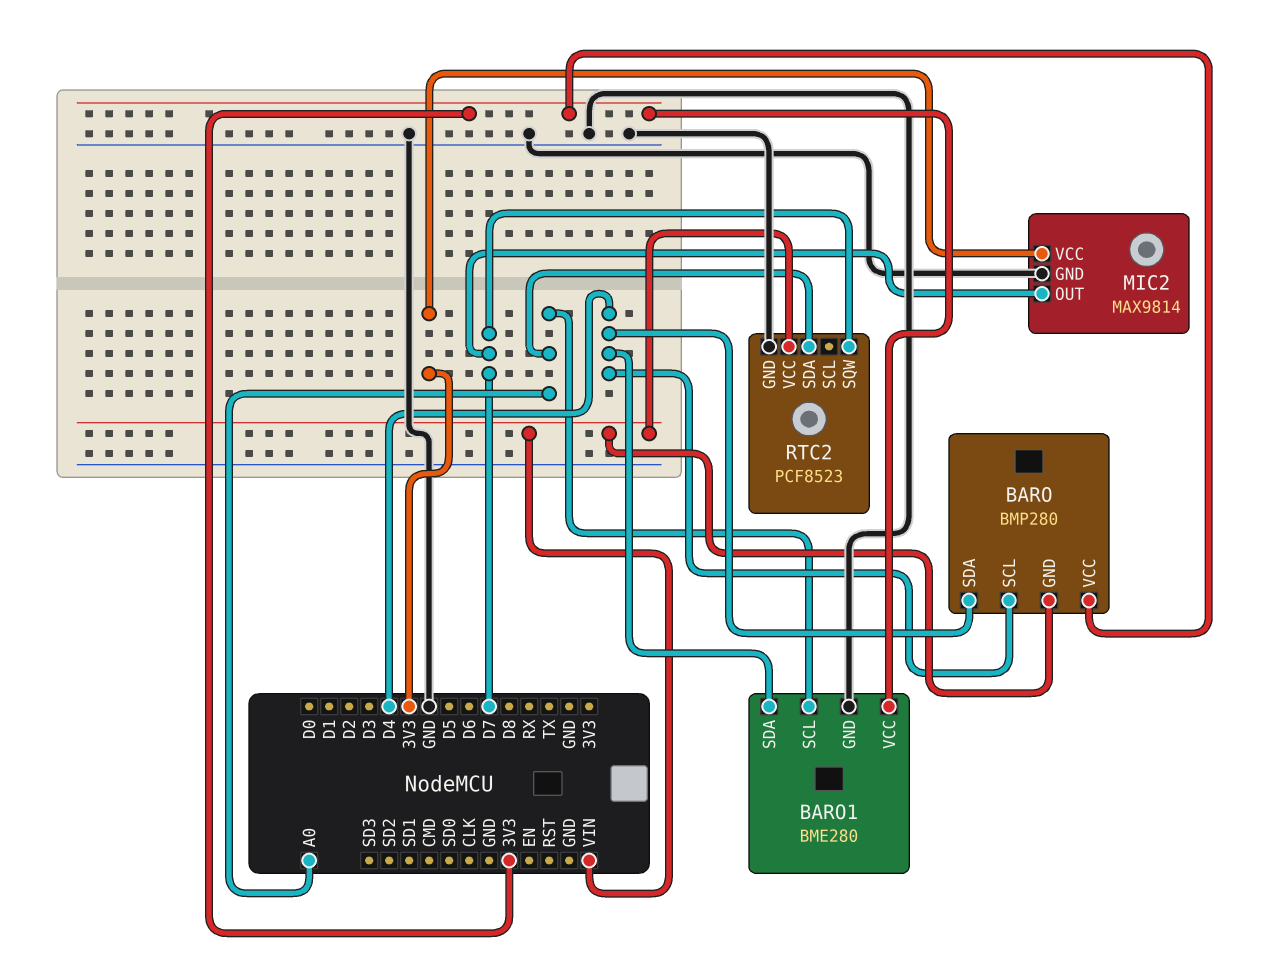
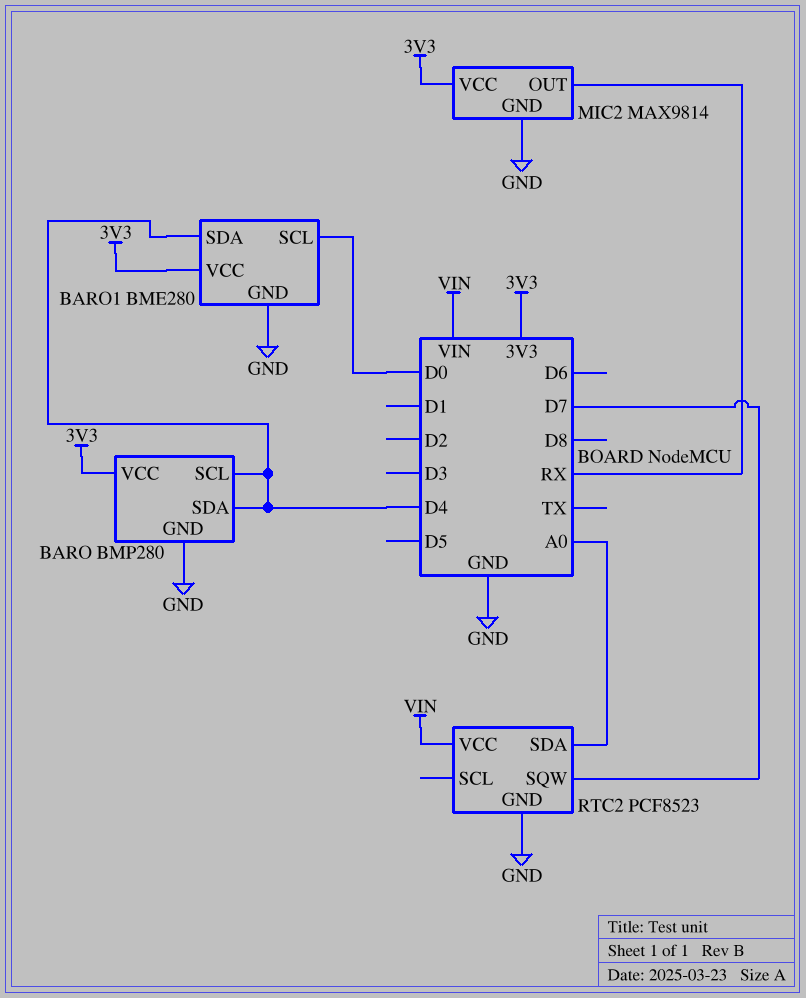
BARO pin GND: VIN -> GND
BARO1 pin SCL: A0 -> D0
MIC2 pin OUT: D7 -> RX

